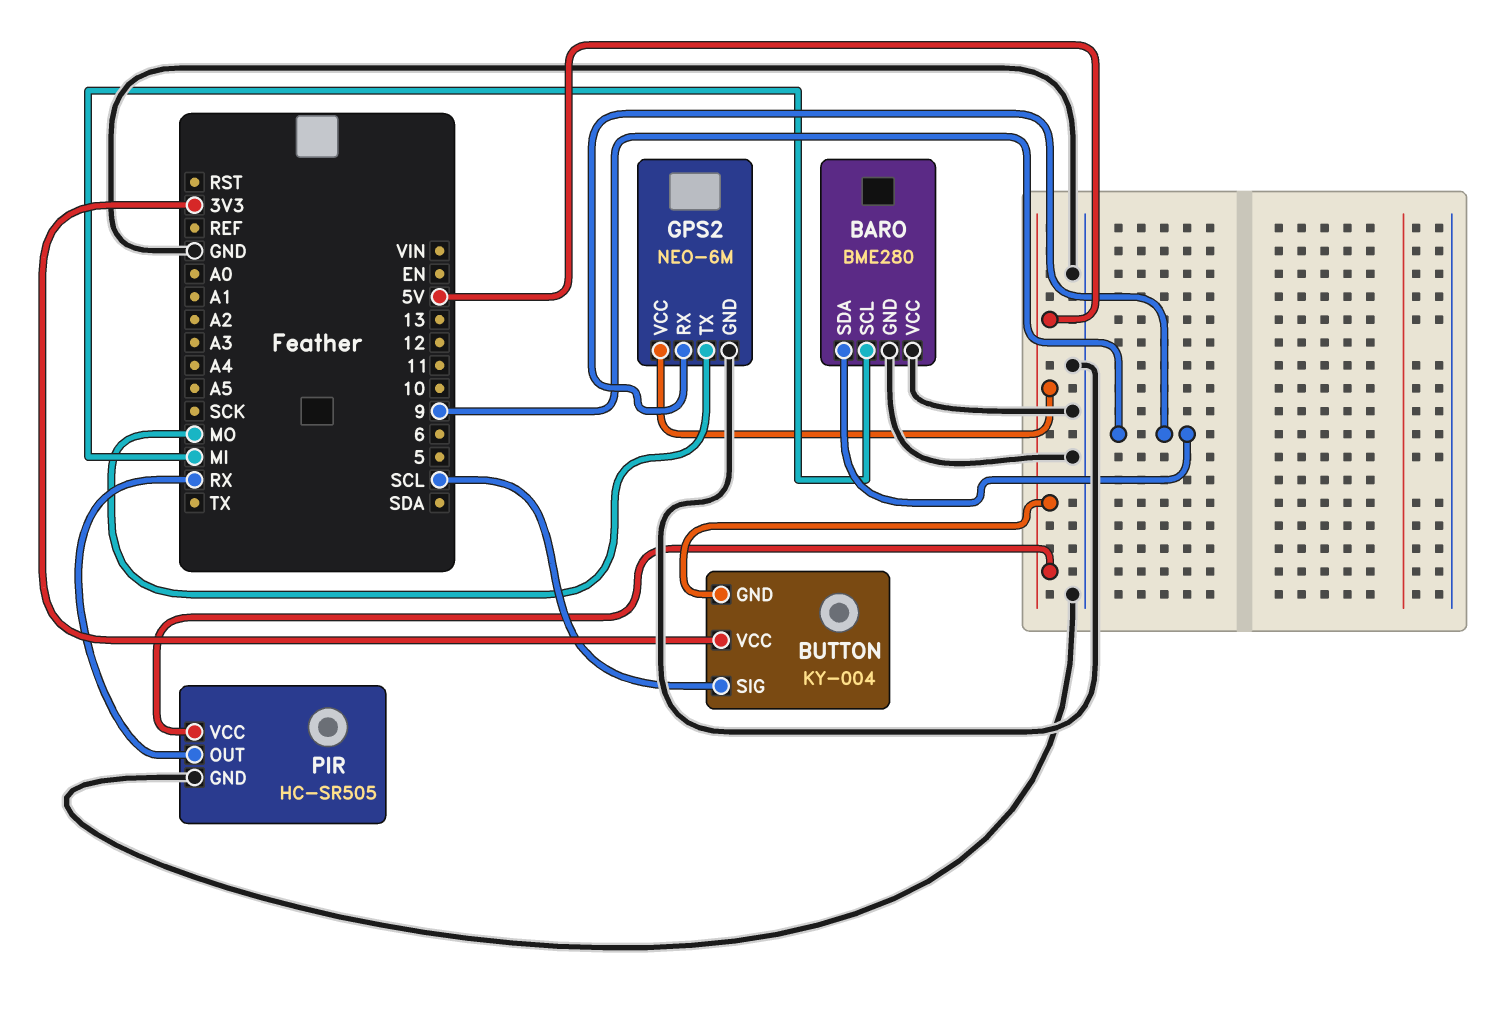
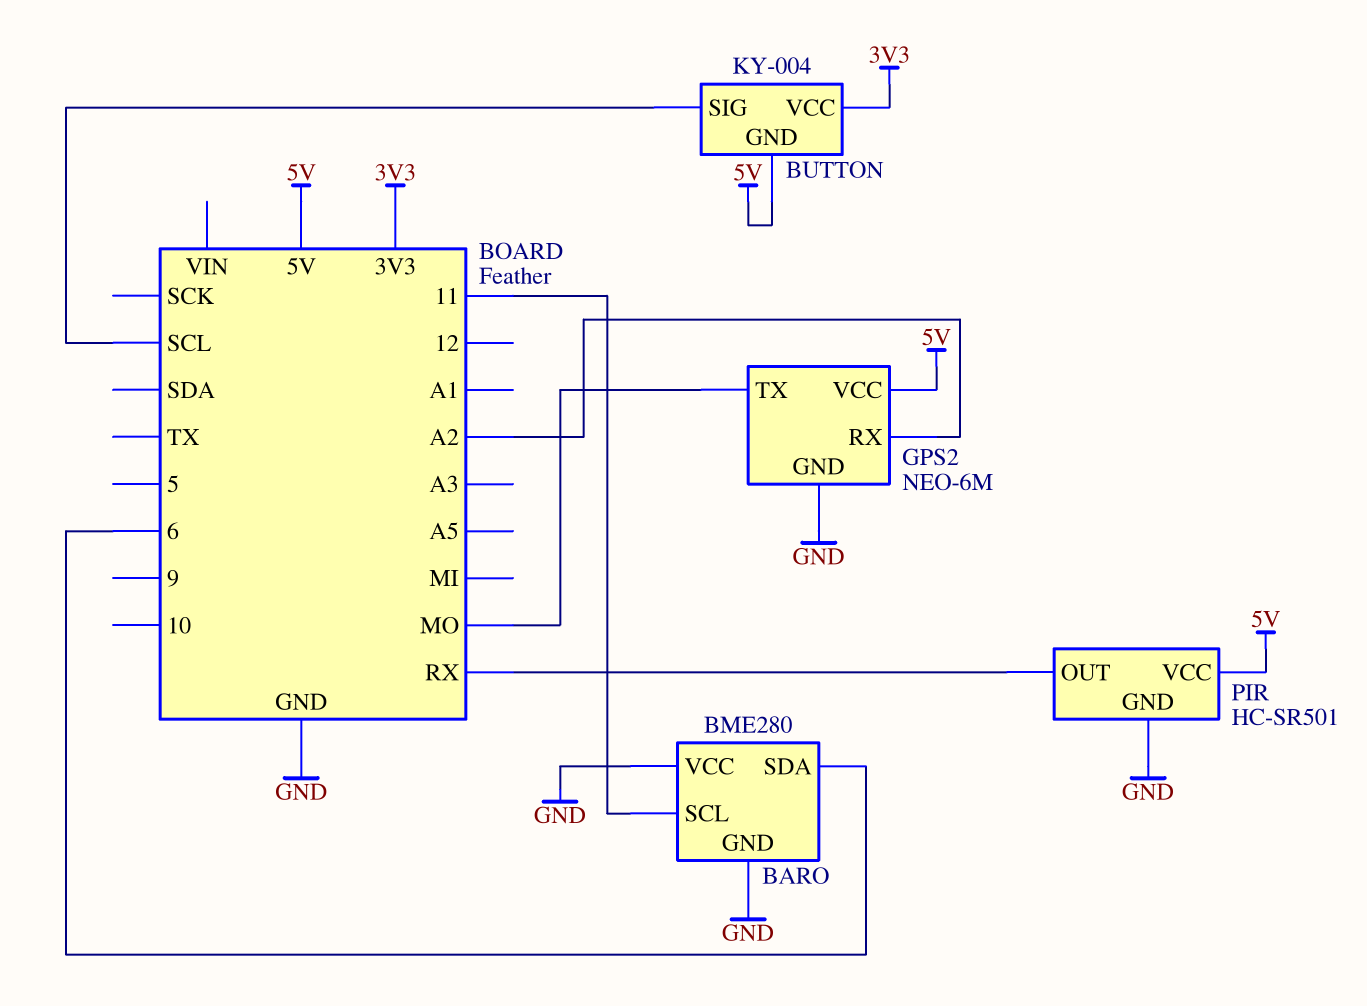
BARO pin SCL: MI -> 11
BARO pin SDA: 9 -> 6
GPS2 pin RX: 9 -> A2
PIR: HC-SR505 -> HC-SR501

